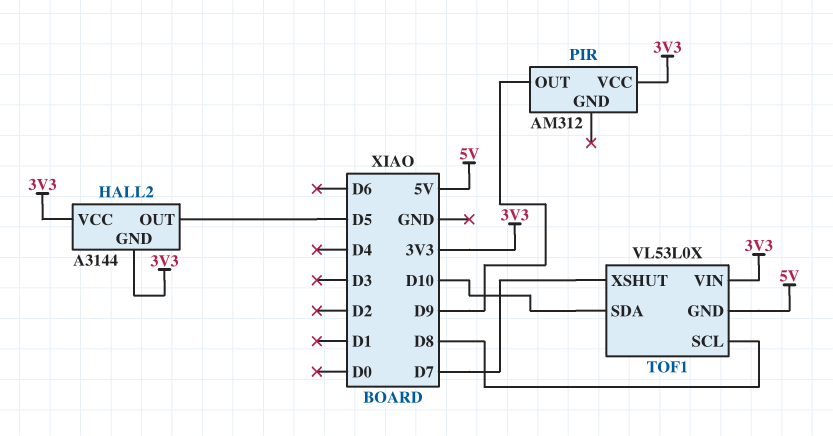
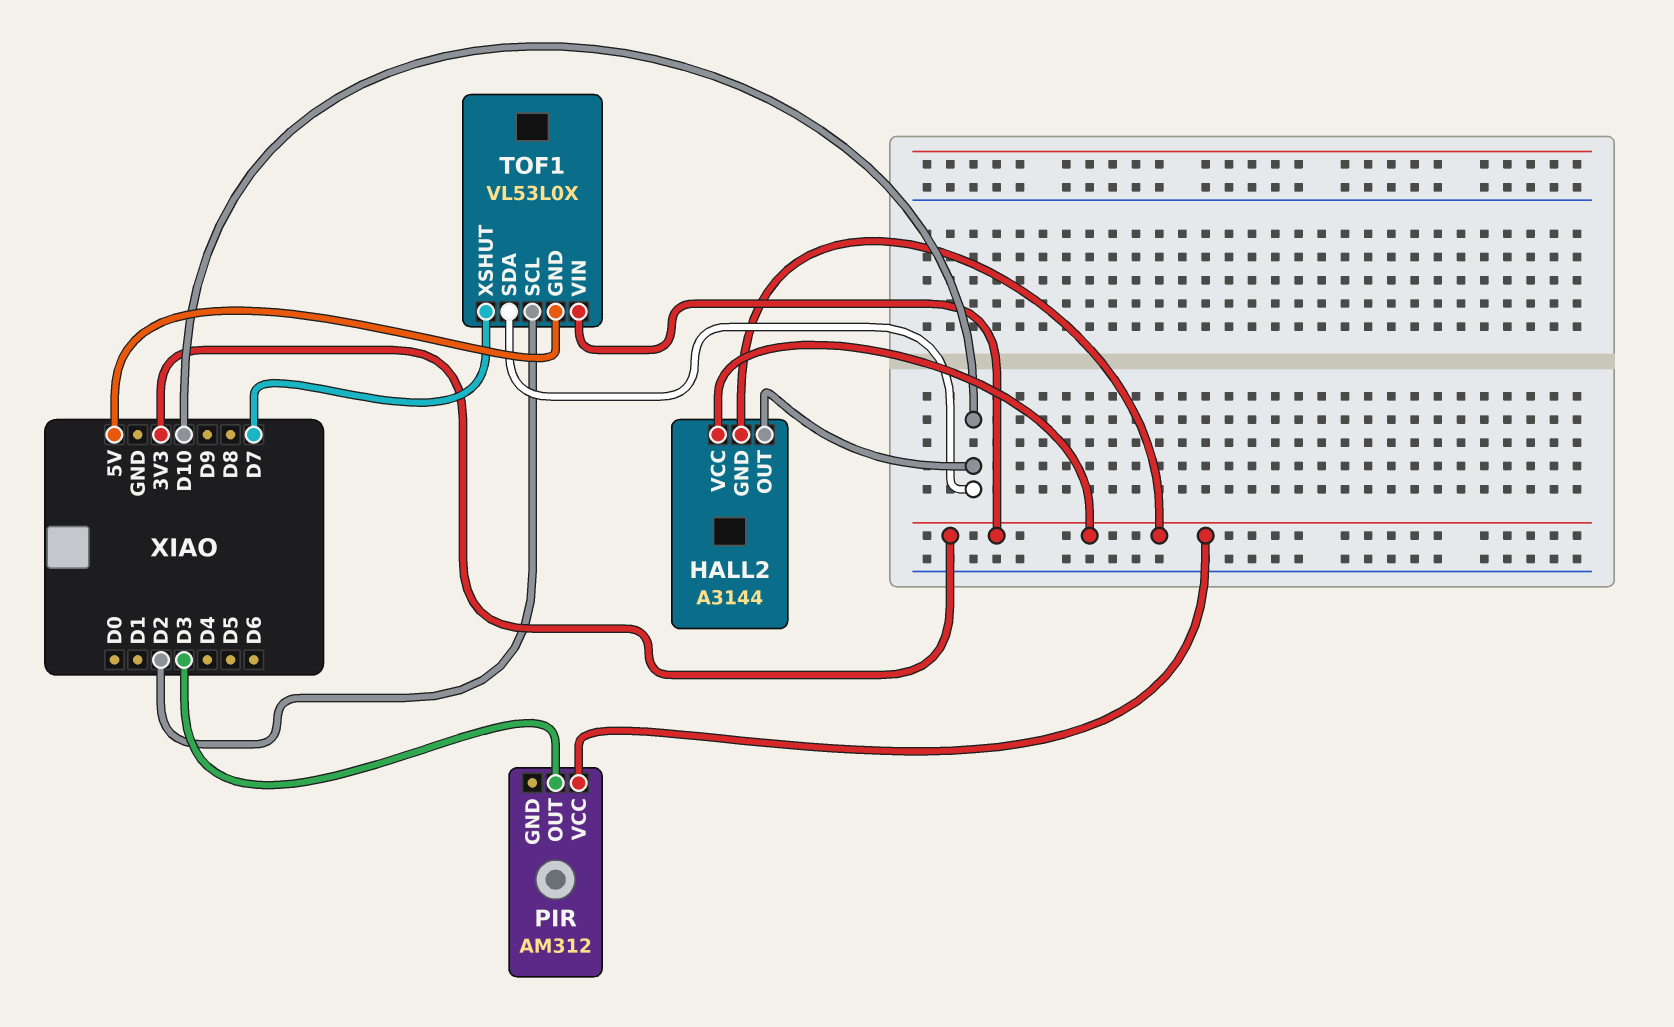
HALL2 pin OUT: D5 -> D10
PIR pin OUT: D9 -> D3
TOF1 pin SCL: D8 -> D2

